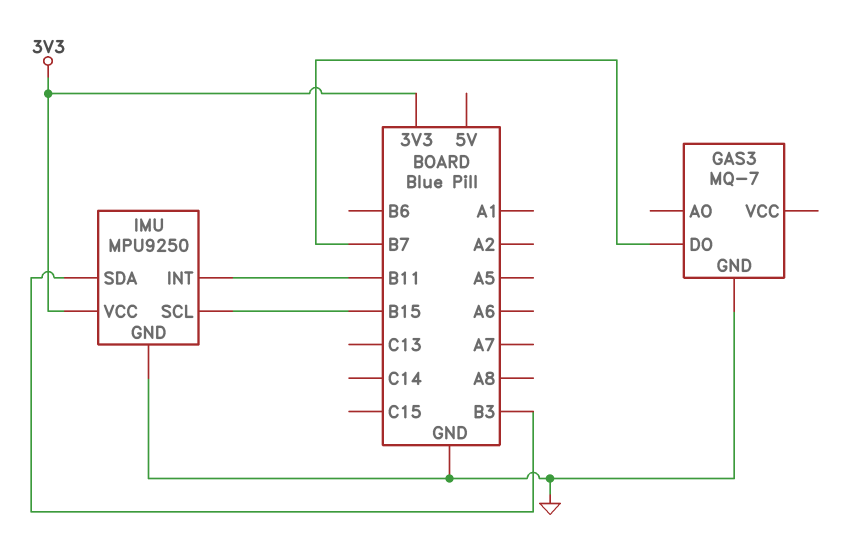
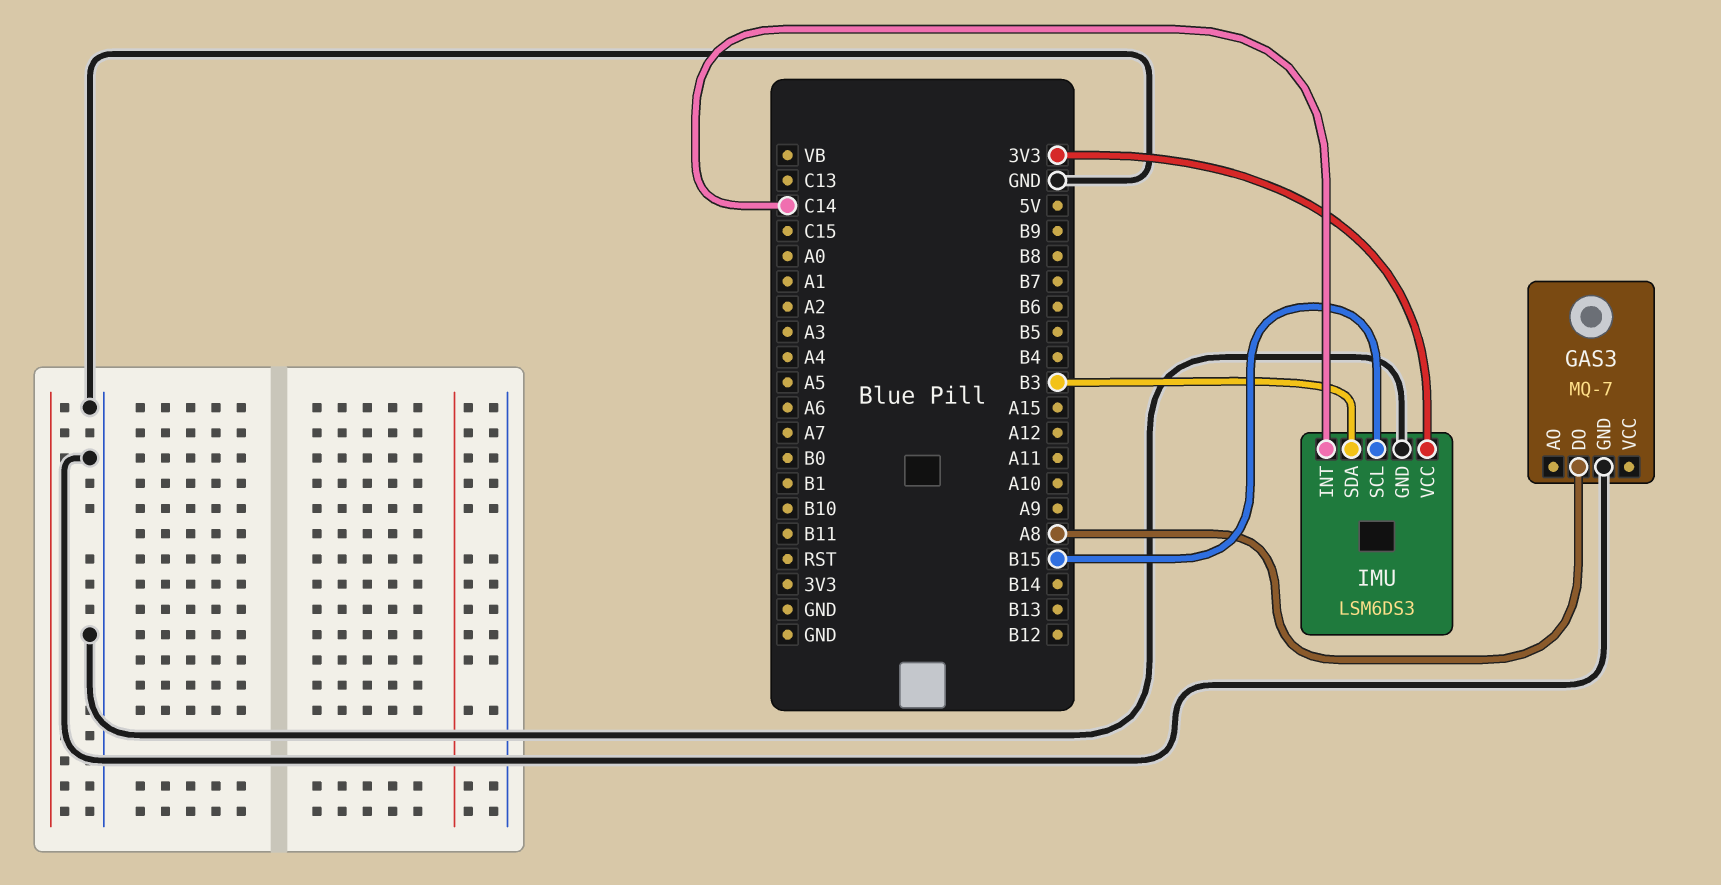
GAS3 pin DO: B7 -> A8
IMU: MPU9250 -> LSM6DS3
IMU pin INT: B11 -> C14

